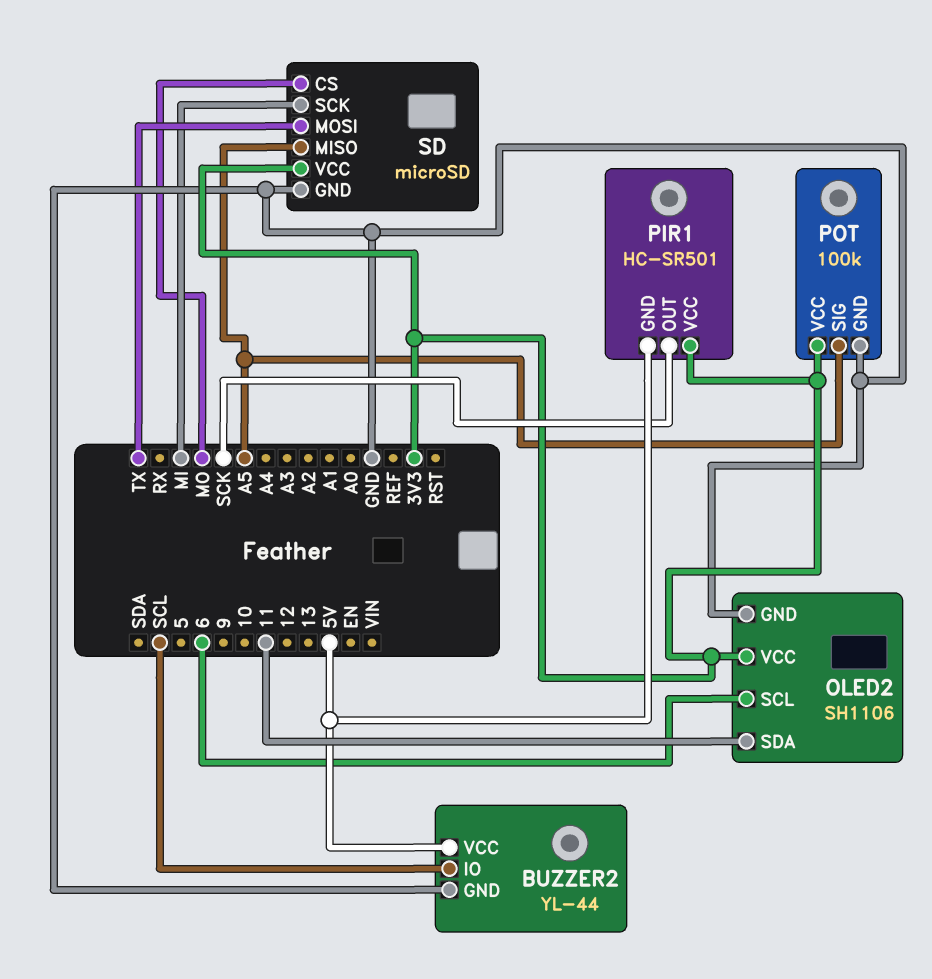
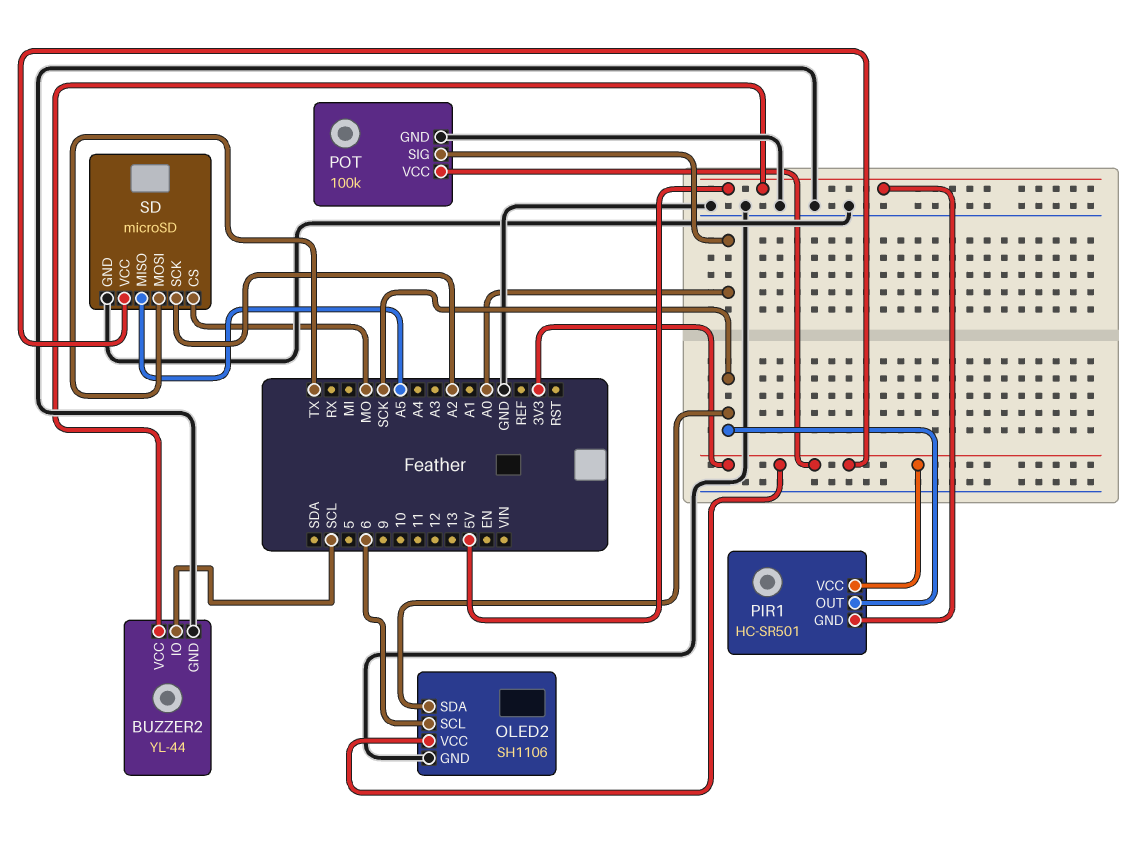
OLED2 pin SDA: 11 -> SCK
POT pin SIG: A5 -> A0
SD pin SCK: MI -> A2

